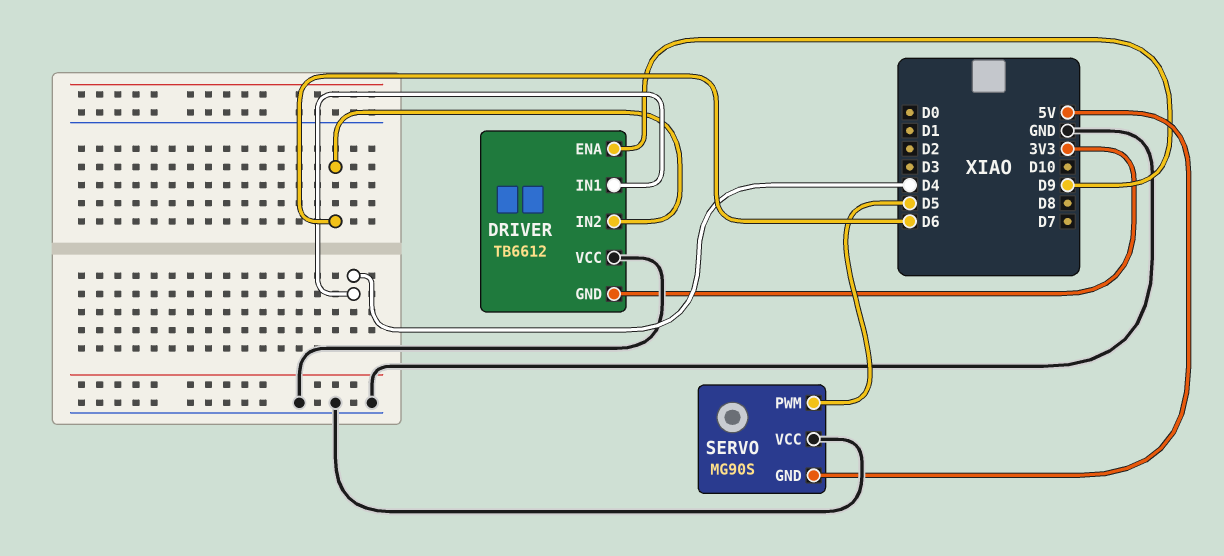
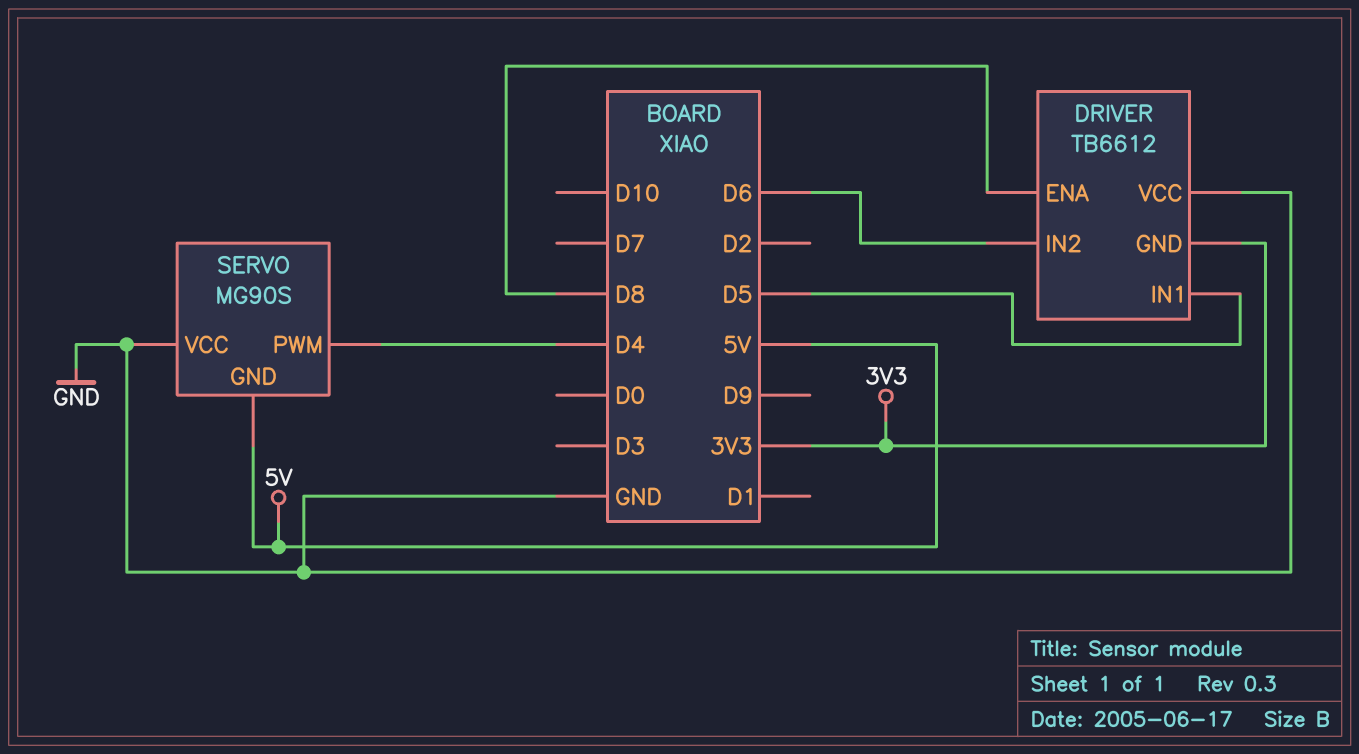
DRIVER pin ENA: D9 -> D8
DRIVER pin IN1: D4 -> D5
SERVO pin PWM: D5 -> D4

